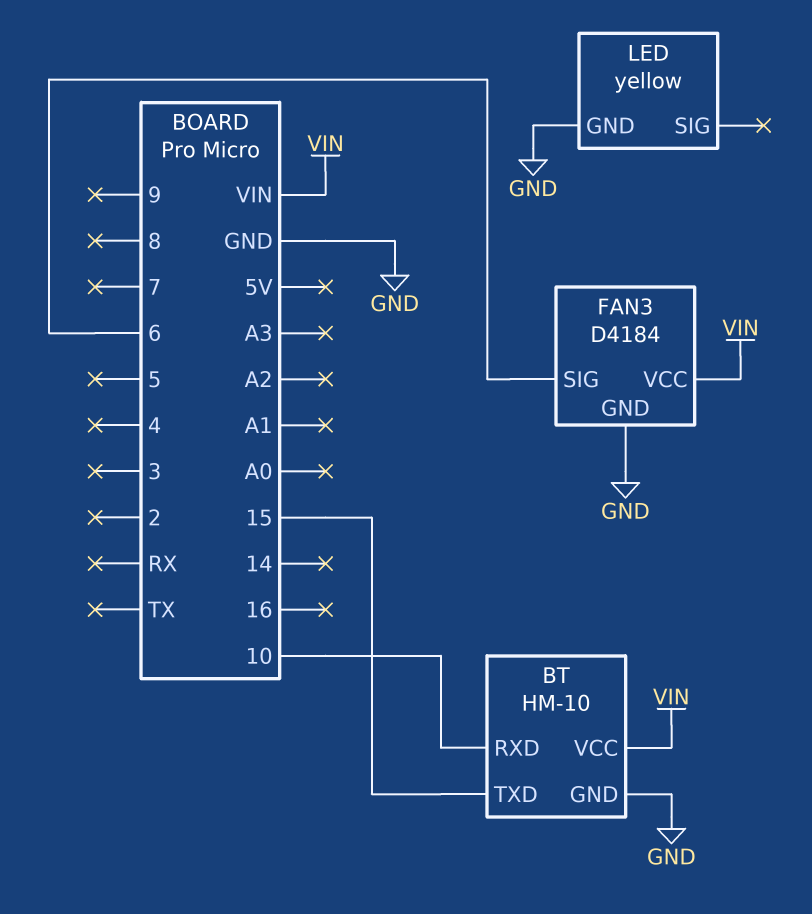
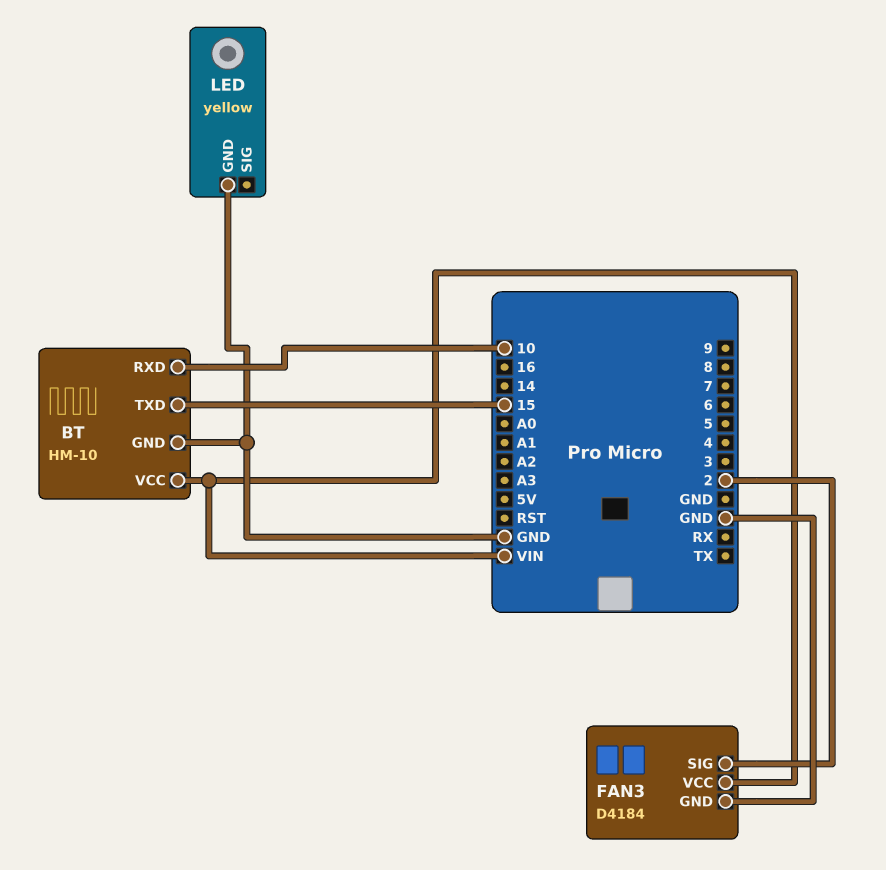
FAN3 pin SIG: 6 -> 2

